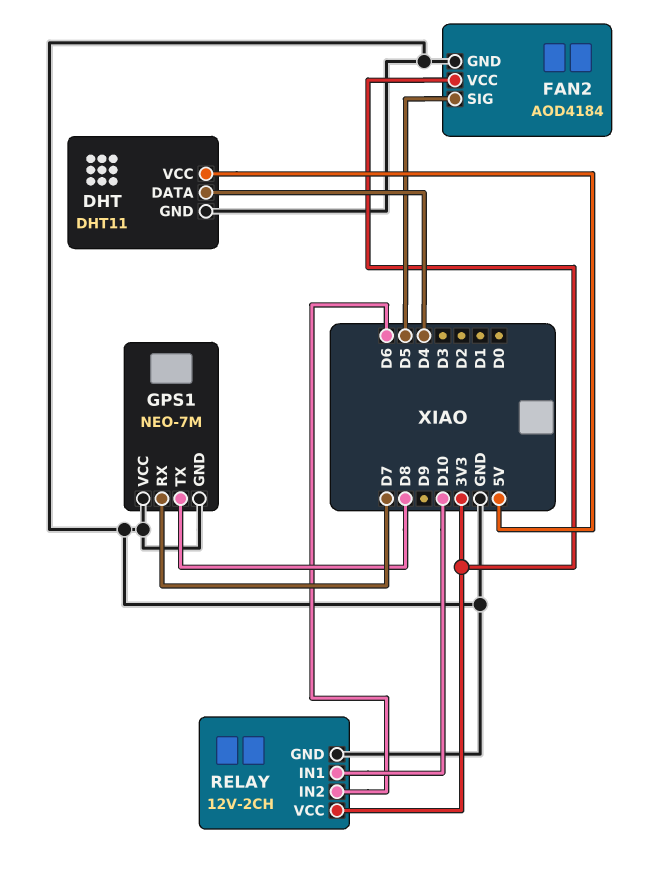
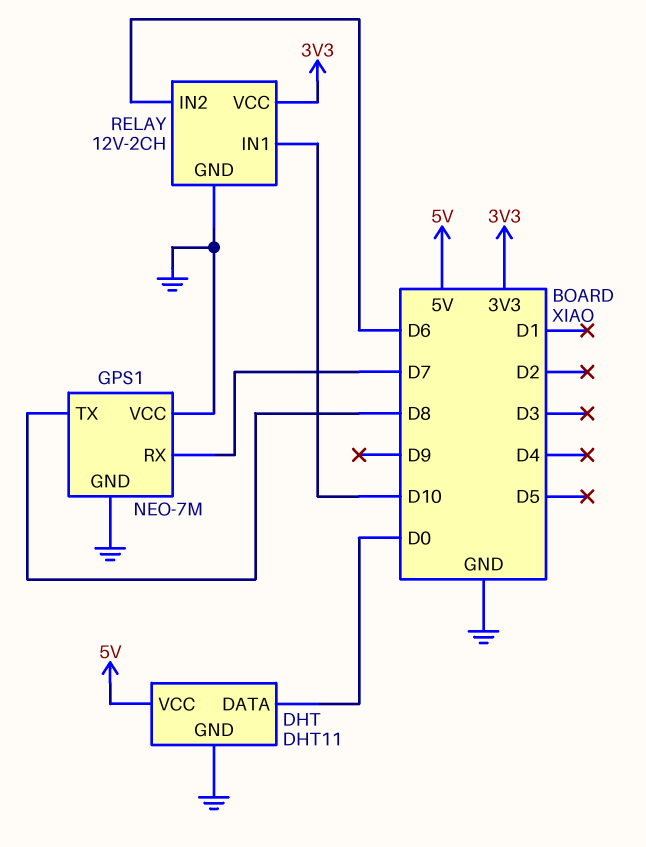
DHT pin DATA: D4 -> D0
FAN2: AOD4184 -> none
FAN2 pin GND: GND -> none
FAN2 pin SIG: D5 -> none
FAN2 pin VCC: 3V3 -> none

